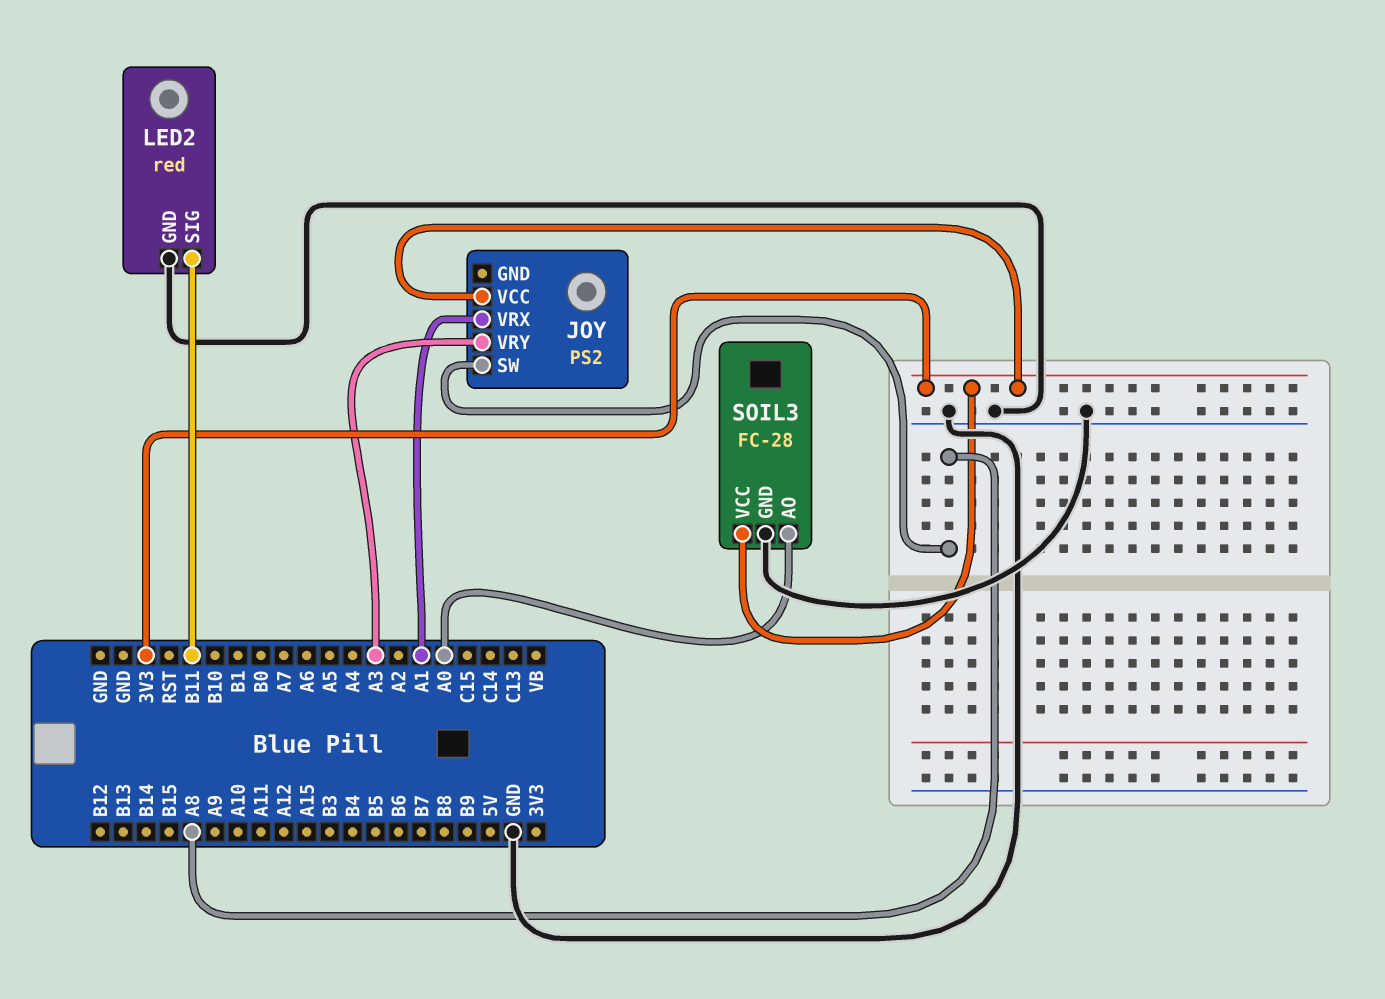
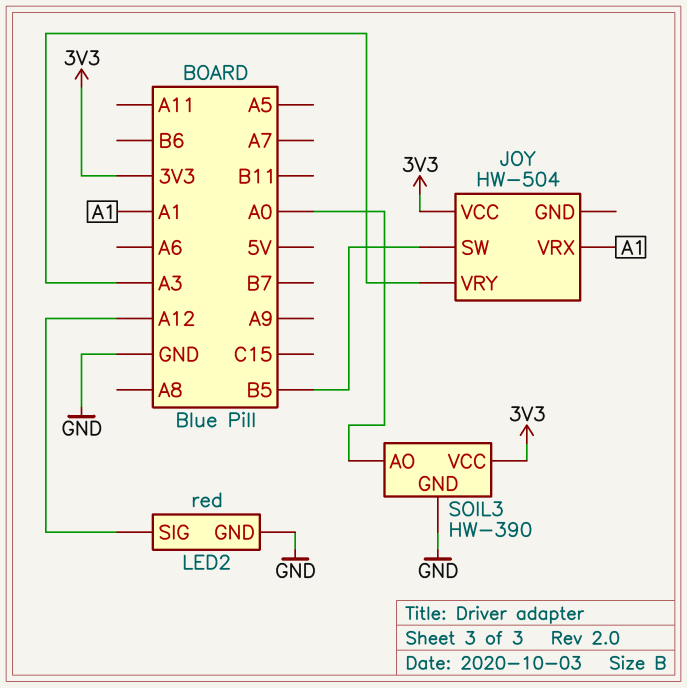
JOY: PS2 -> HW-504
JOY pin SW: A8 -> B5
LED2 pin SIG: B11 -> A12
SOIL3: FC-28 -> HW-390

